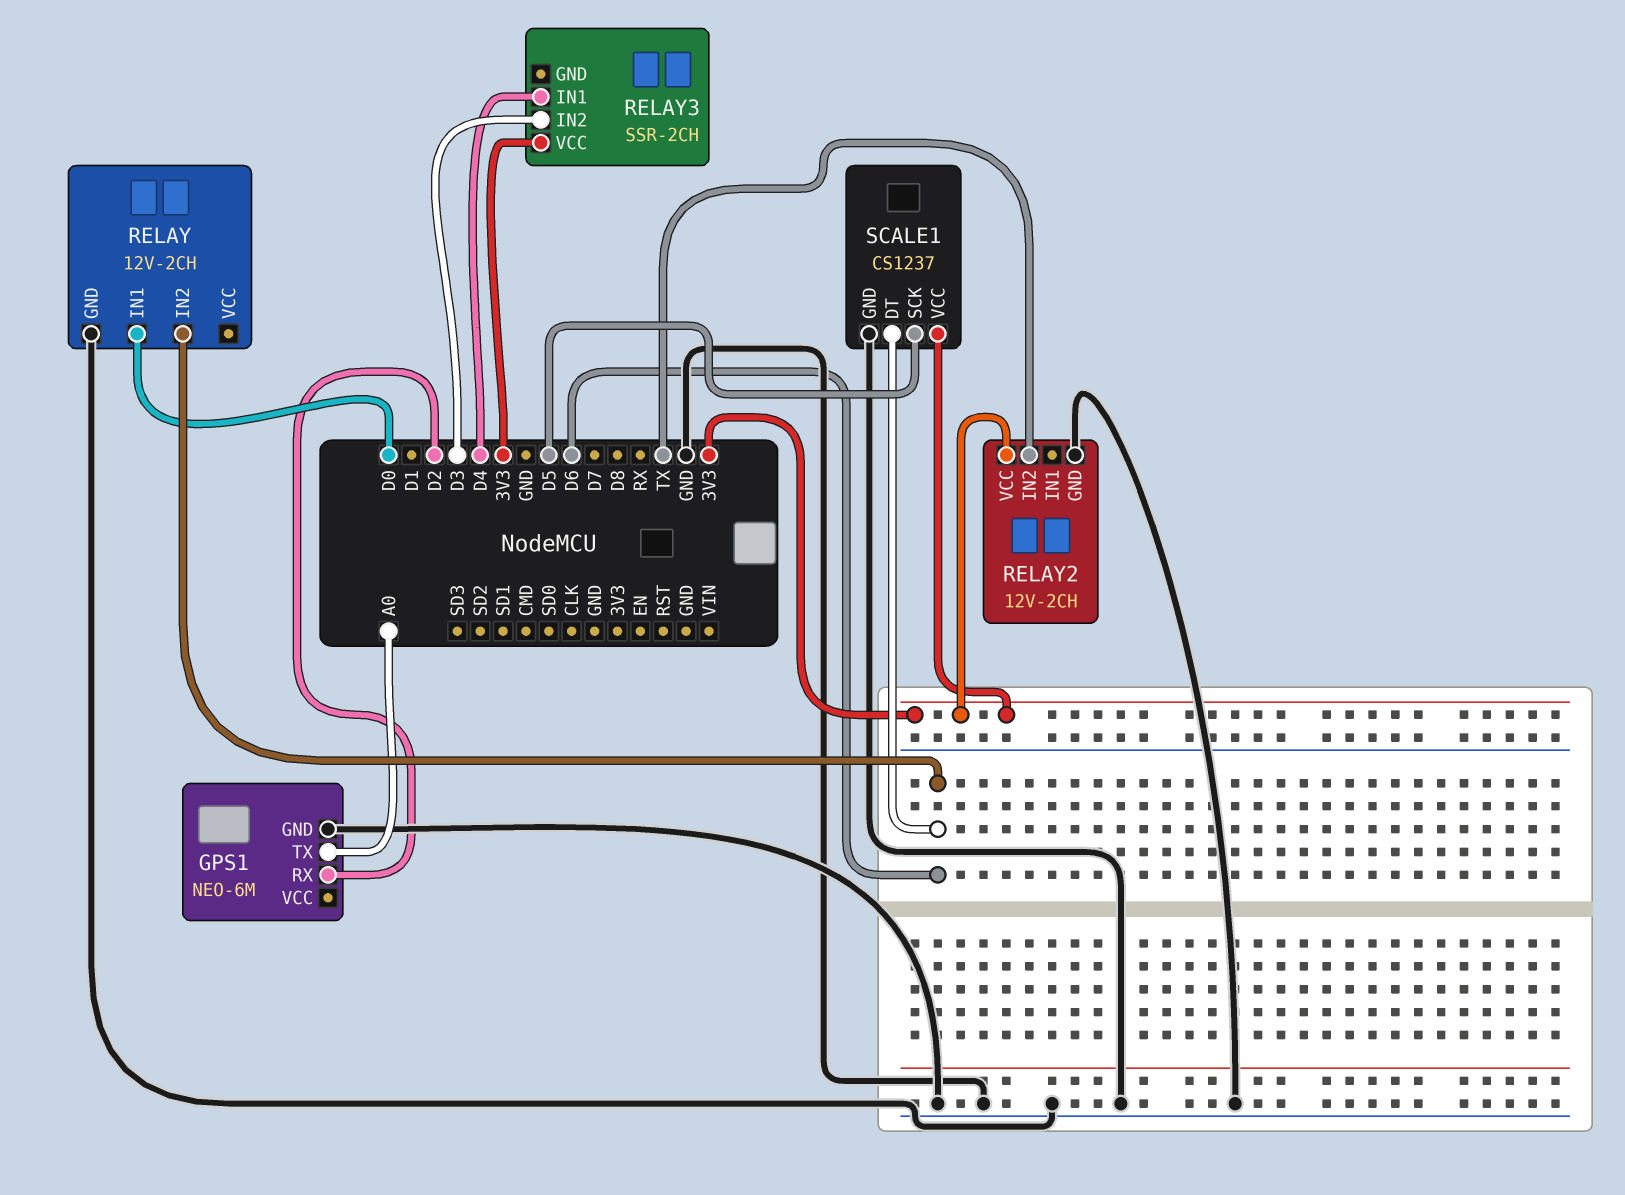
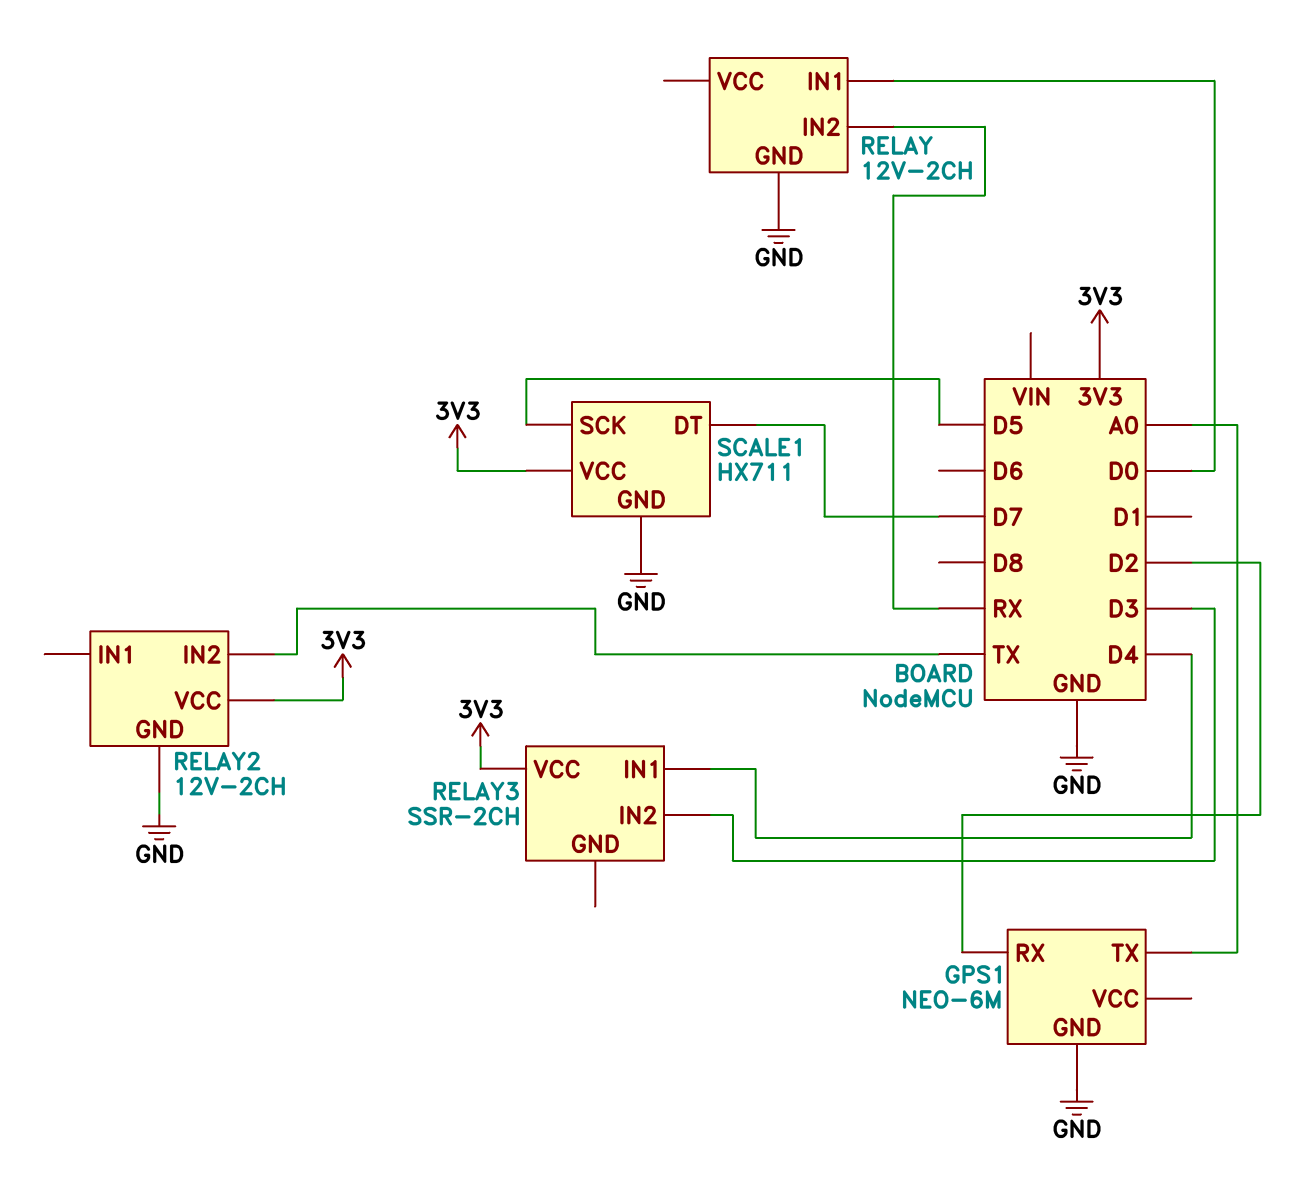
RELAY pin IN2: D6 -> RX
SCALE1: CS1237 -> HX711
SCALE1 pin DT: D6 -> D7

